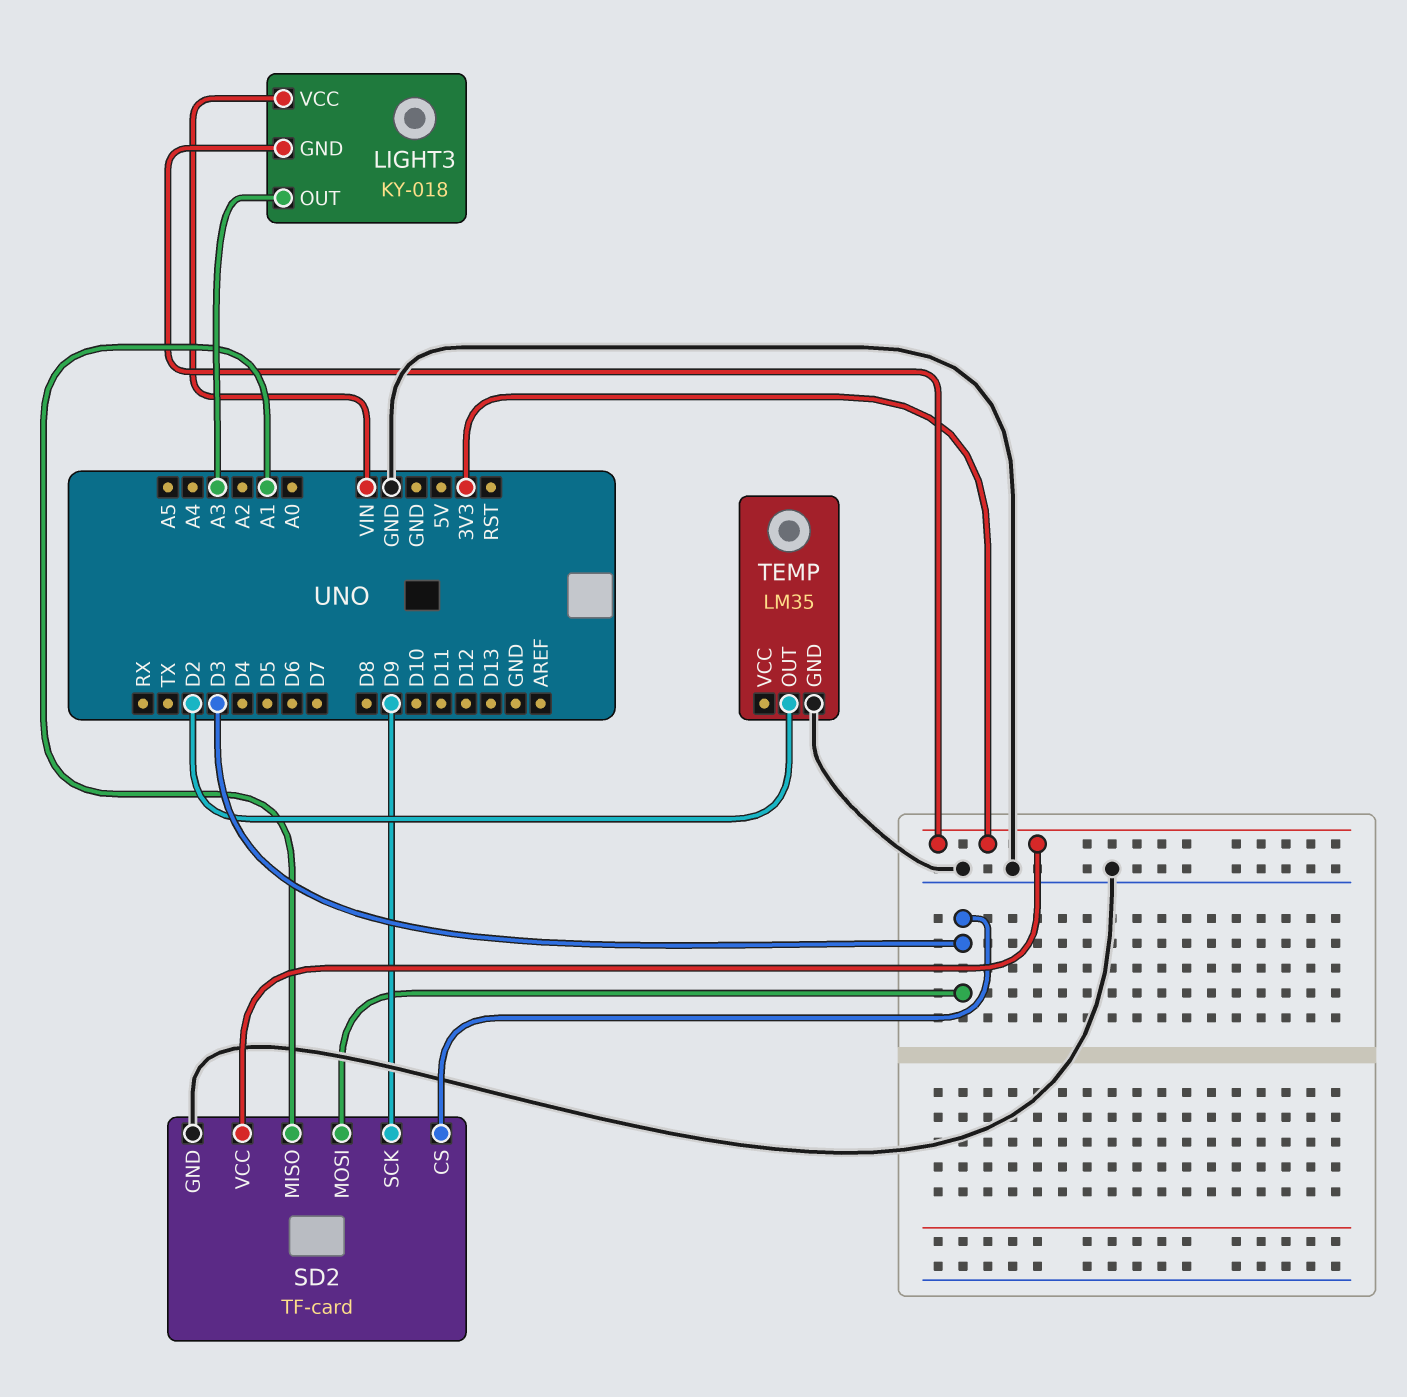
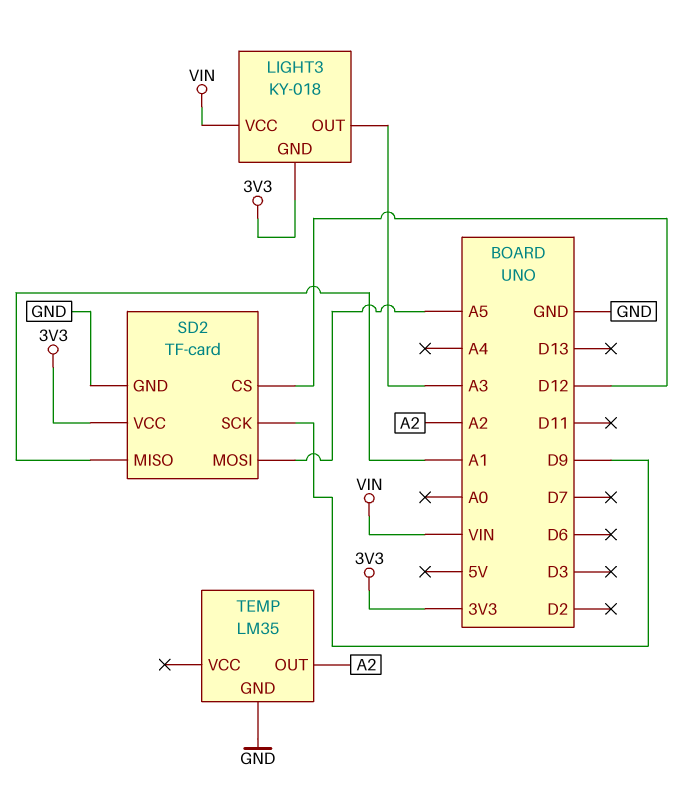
SD2 pin CS: D3 -> D12
SD2 pin MOSI: D3 -> A5
TEMP pin OUT: D2 -> A2

